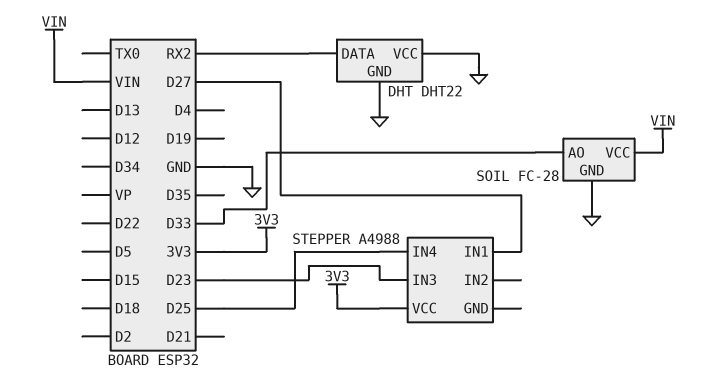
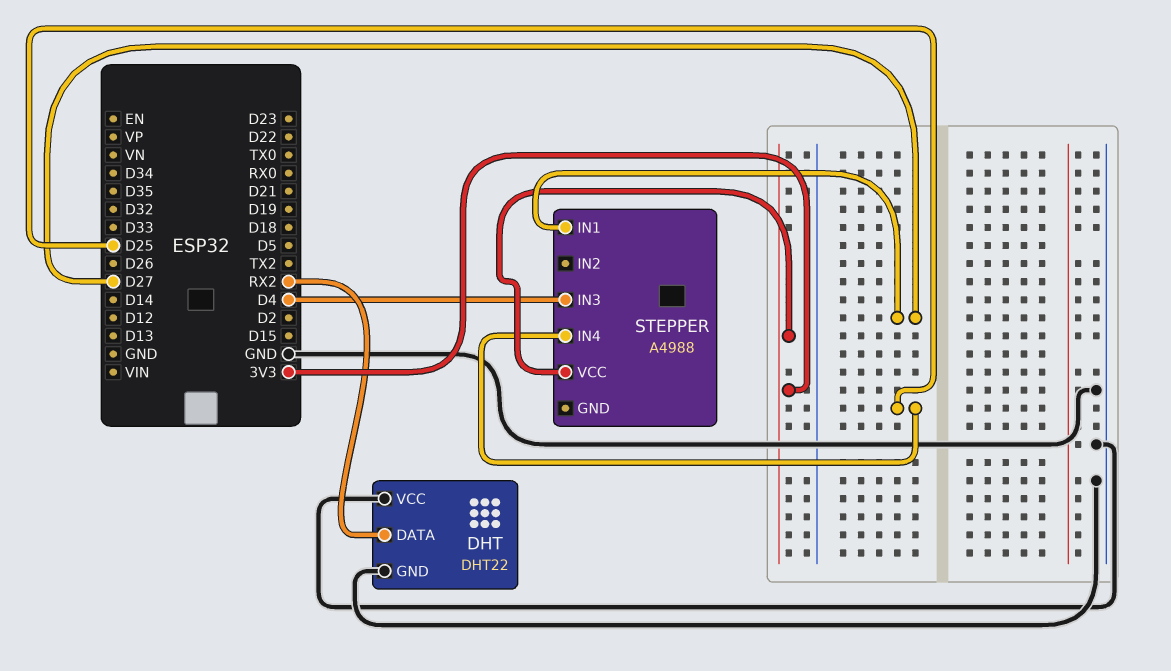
SOIL: FC-28 -> none
SOIL pin AO: D33 -> none
SOIL pin GND: GND -> none
SOIL pin VCC: VIN -> none
STEPPER pin IN3: D23 -> D4

